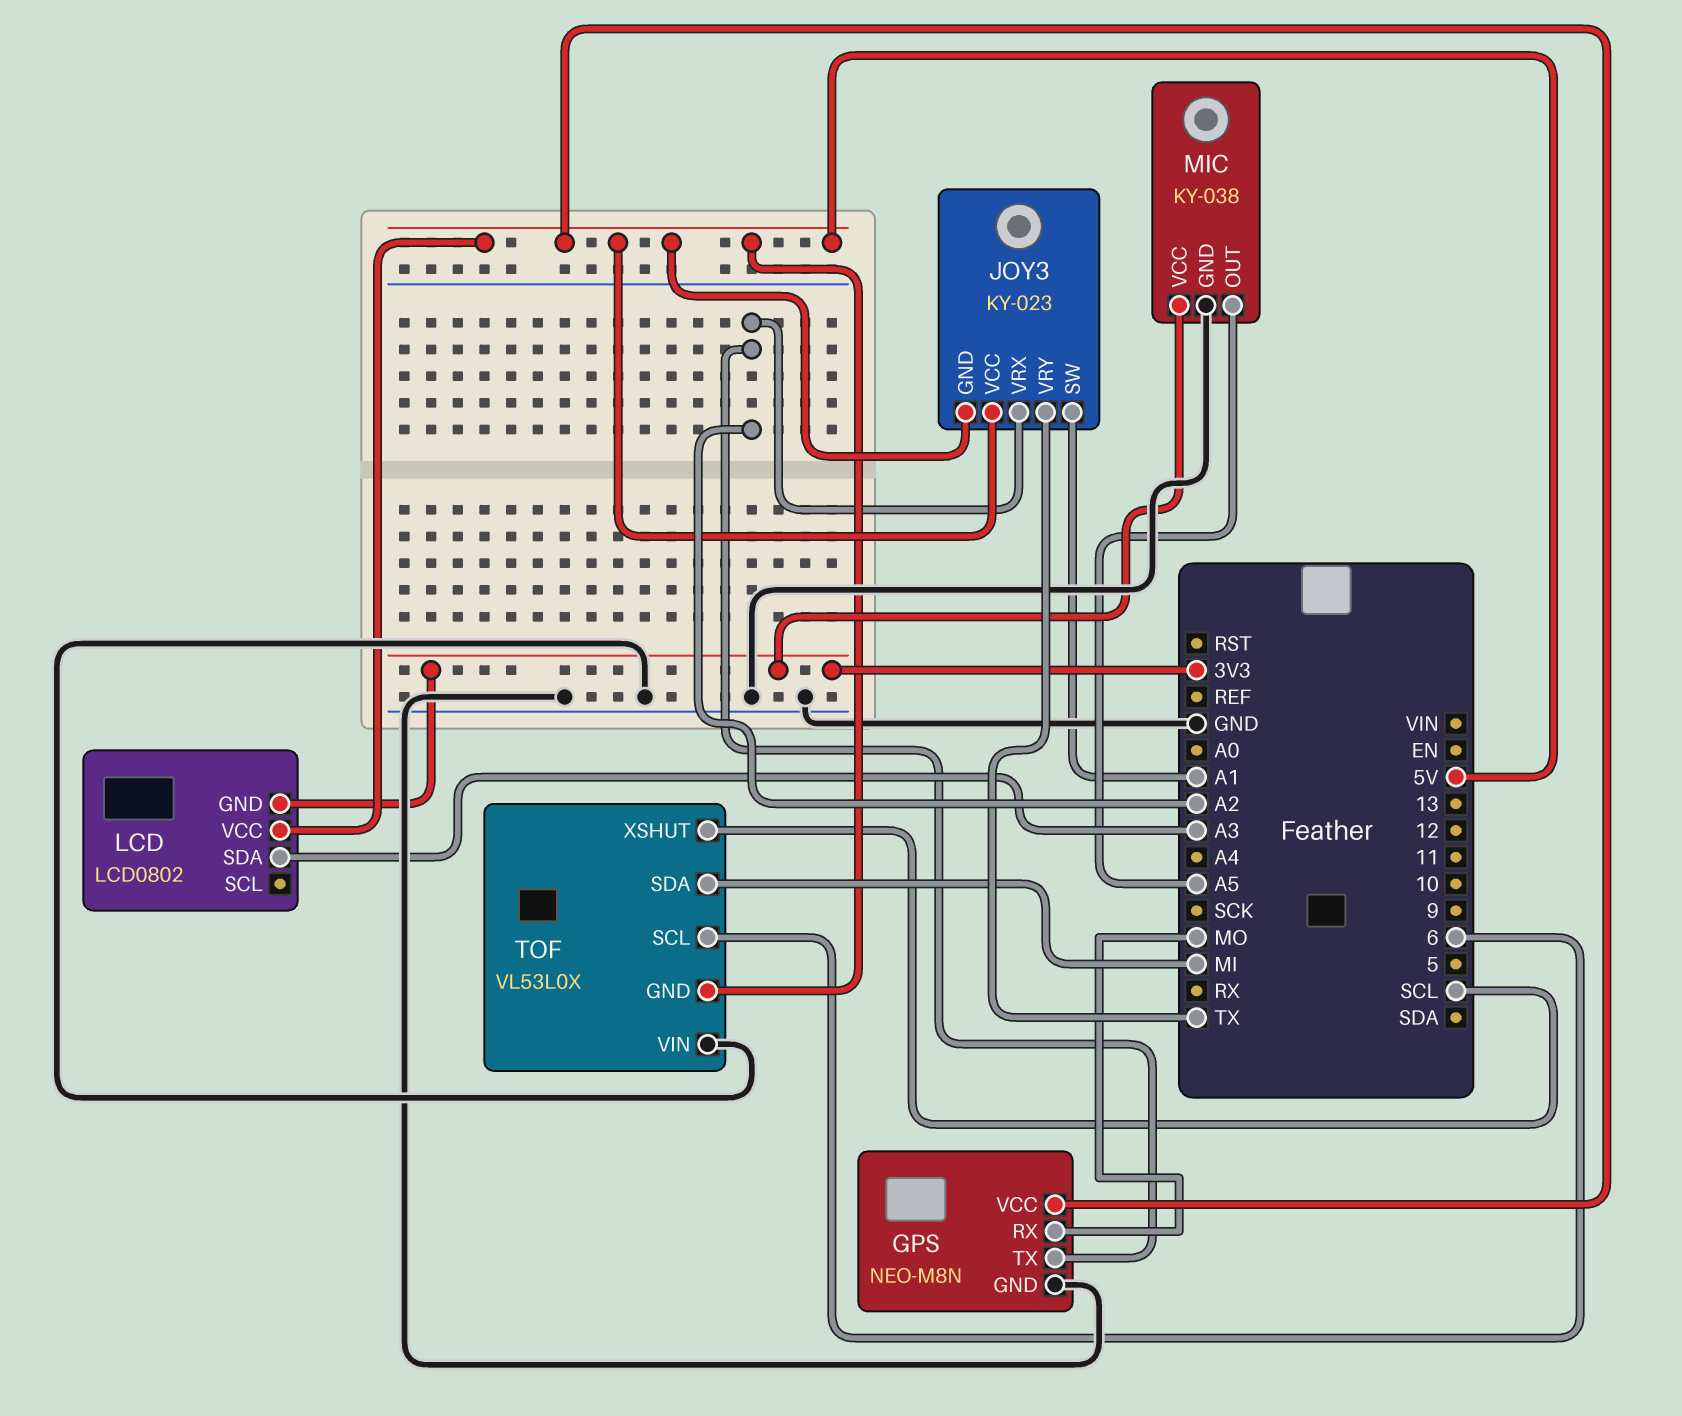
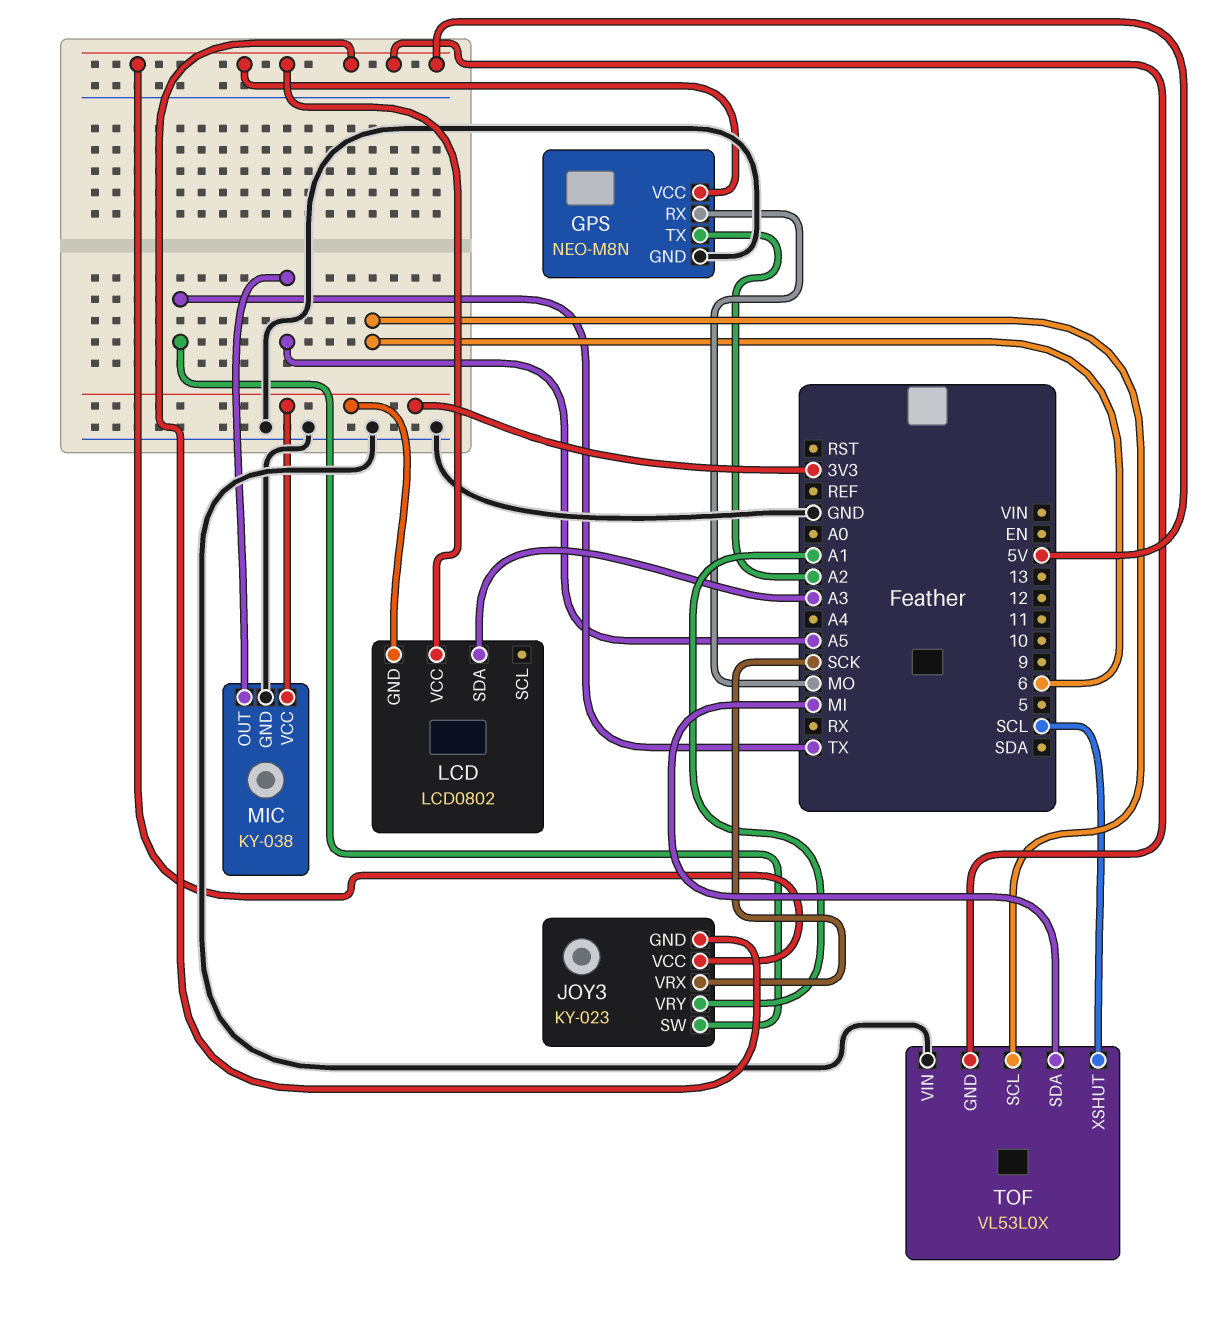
JOY3 pin SW: A1 -> TX
JOY3 pin VRX: A2 -> SCK
JOY3 pin VRY: TX -> A1

